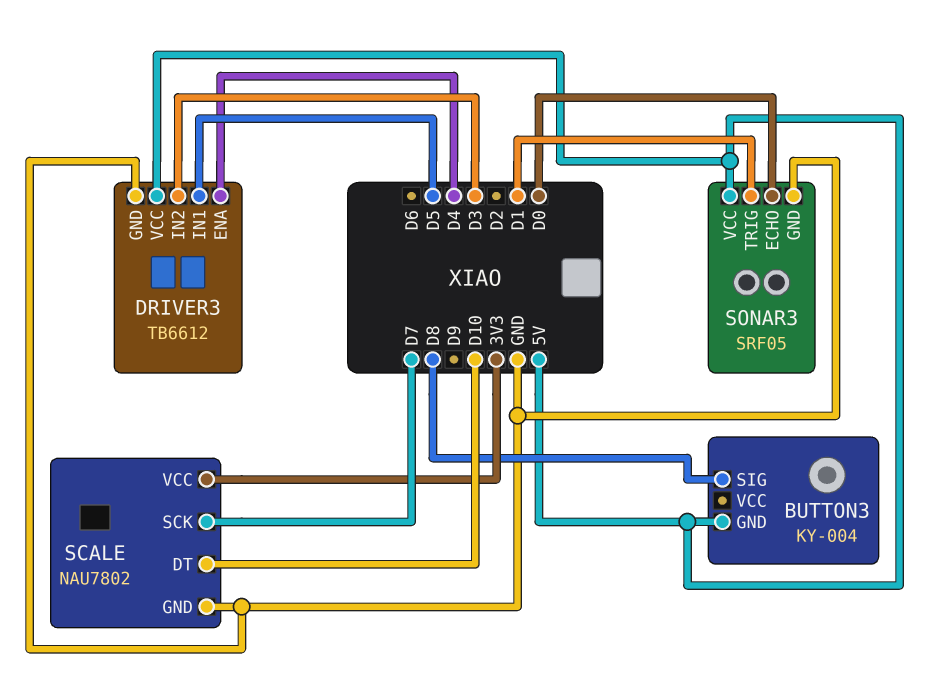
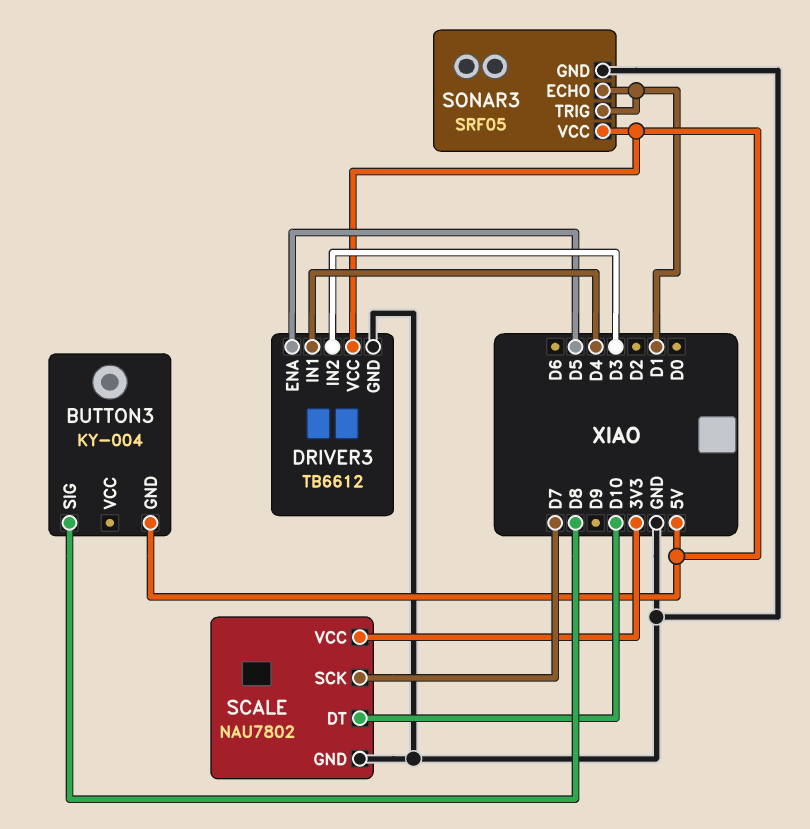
DRIVER3 pin ENA: D4 -> D5
DRIVER3 pin IN1: D5 -> D4
SONAR3 pin ECHO: D0 -> D1

